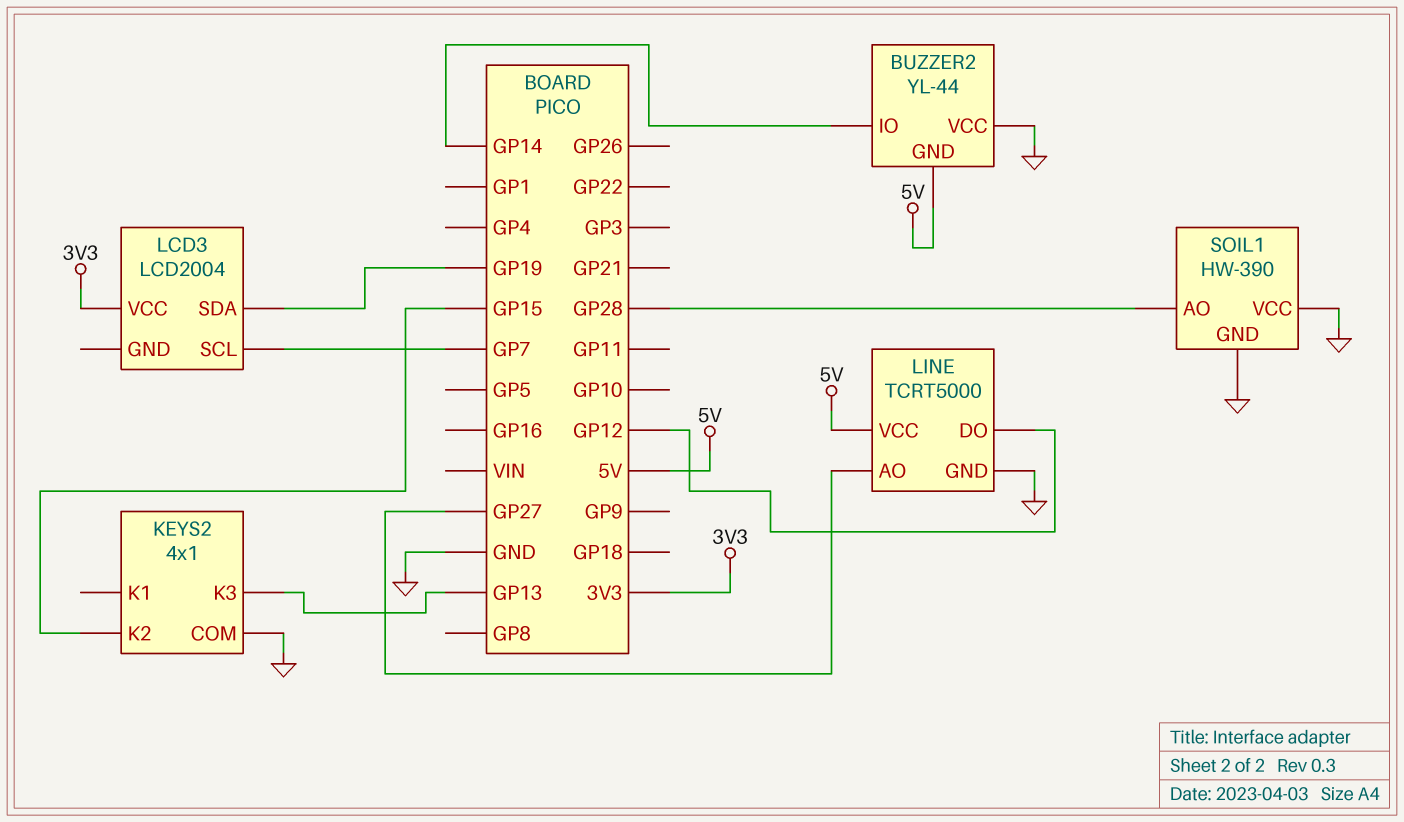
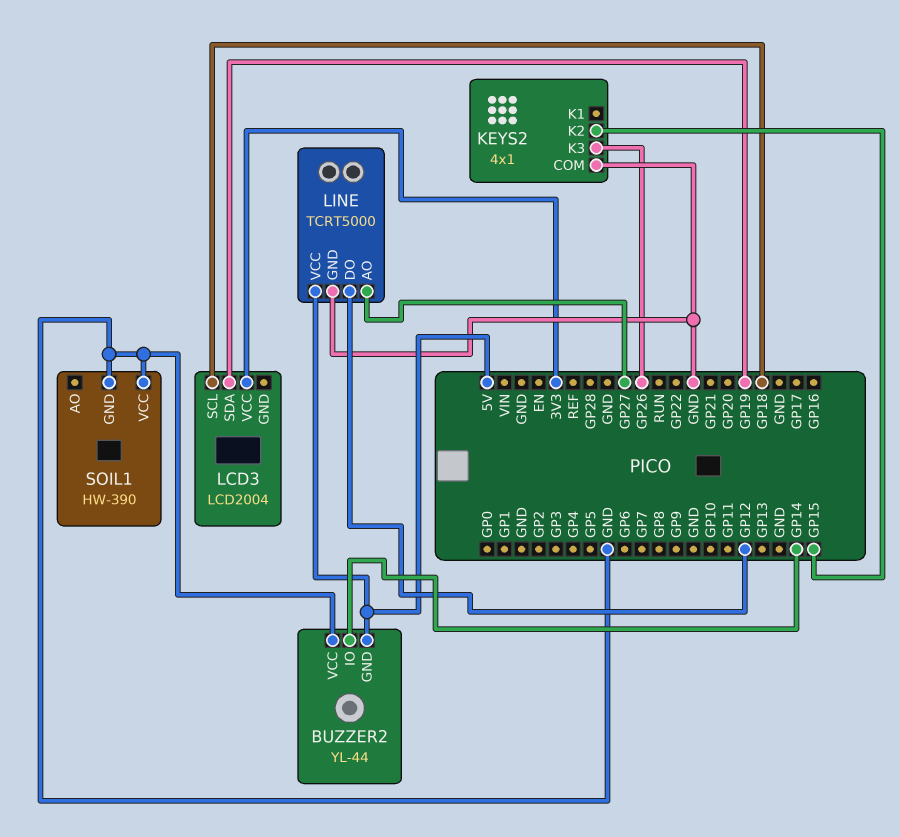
KEYS2 pin K3: GP13 -> GP26
LCD3 pin SCL: GP7 -> GP18
SOIL1 pin AO: GP28 -> none

